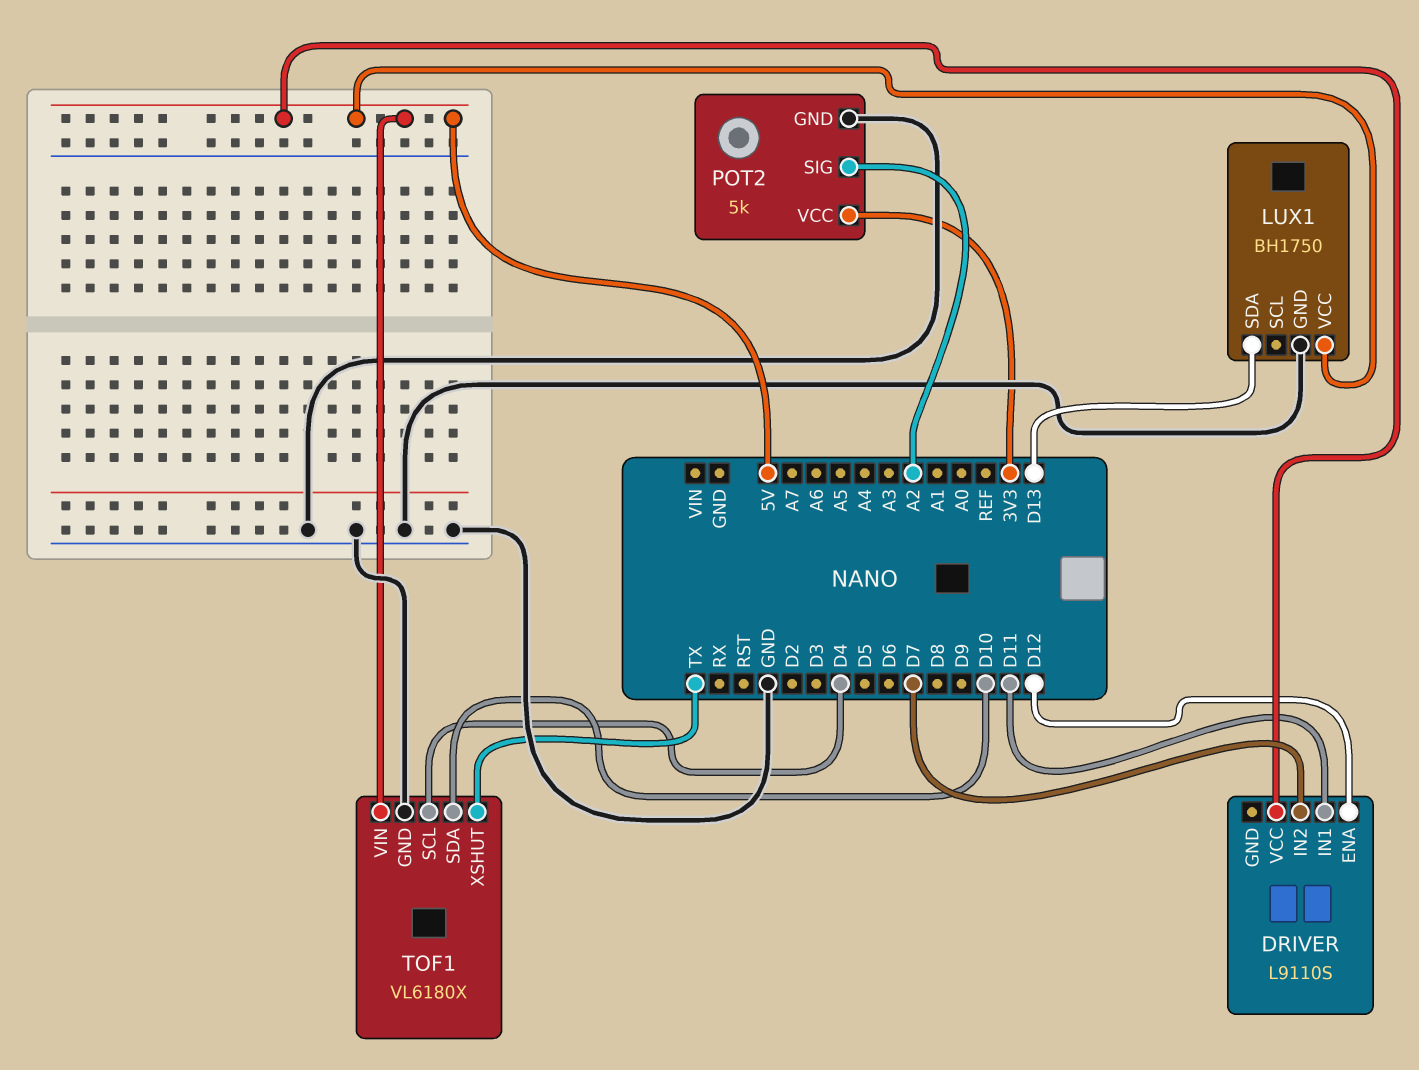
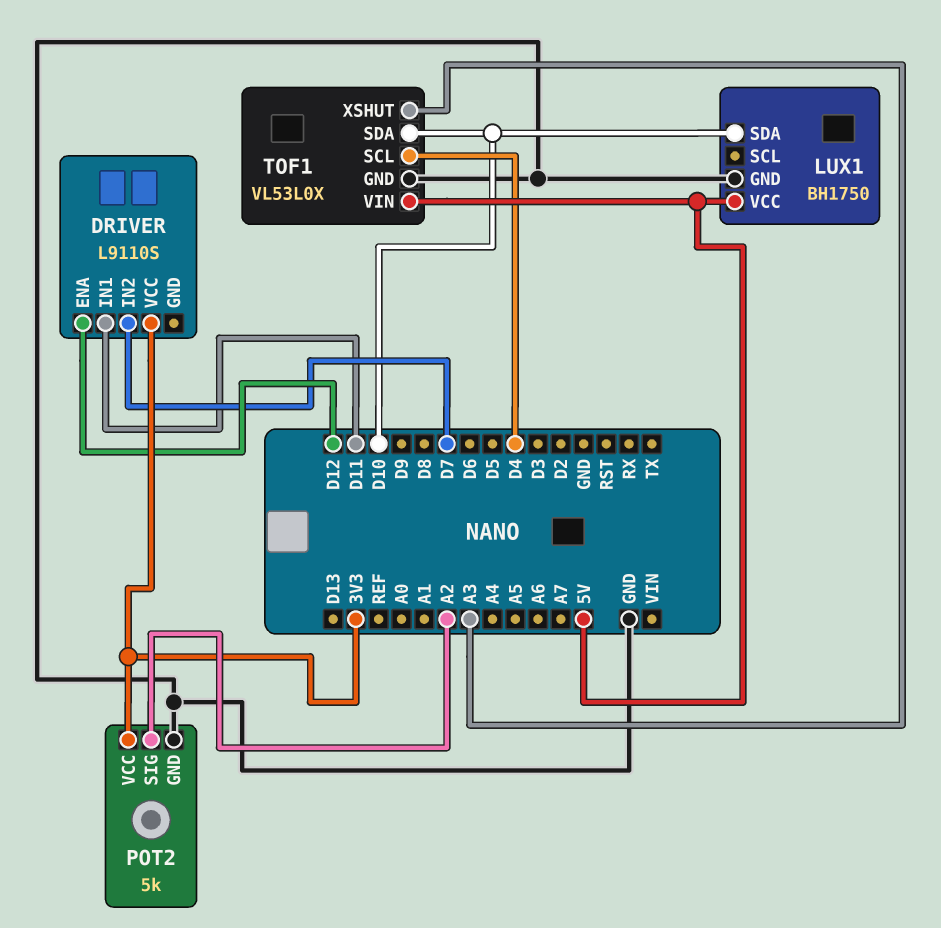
DRIVER pin VCC: 5V -> 3V3
LUX1 pin SDA: D13 -> D10
TOF1: VL6180X -> VL53L0X
TOF1 pin XSHUT: TX -> A3

